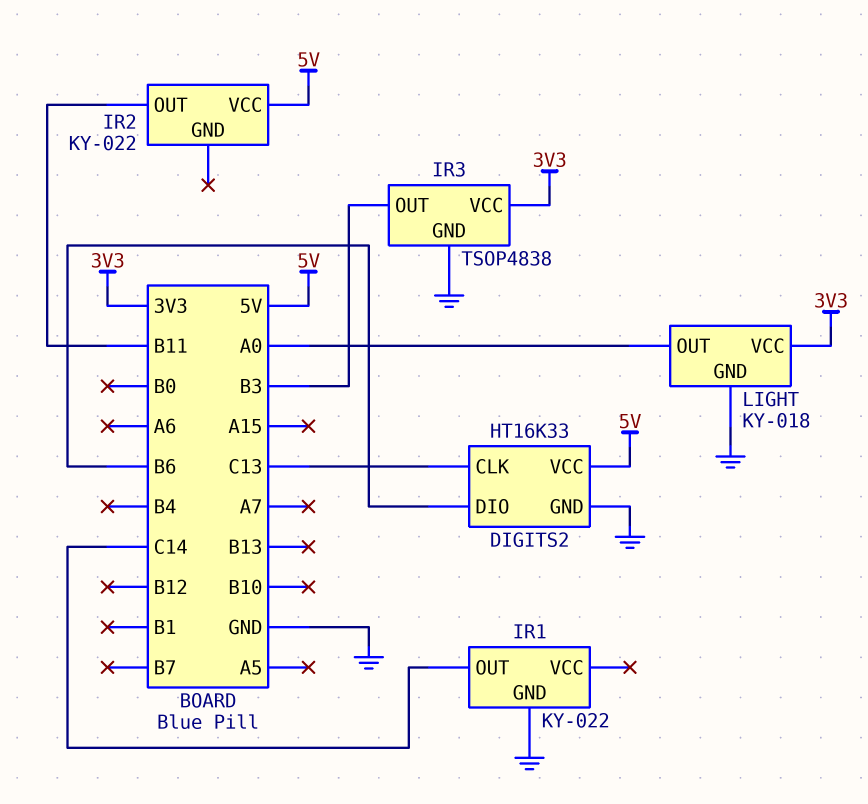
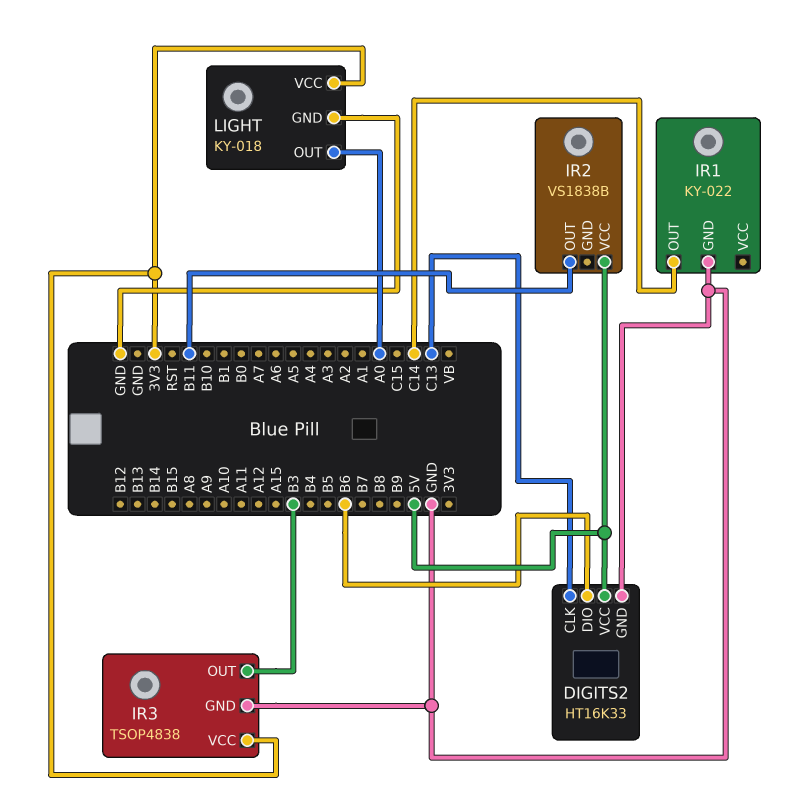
IR2: KY-022 -> VS1838B

